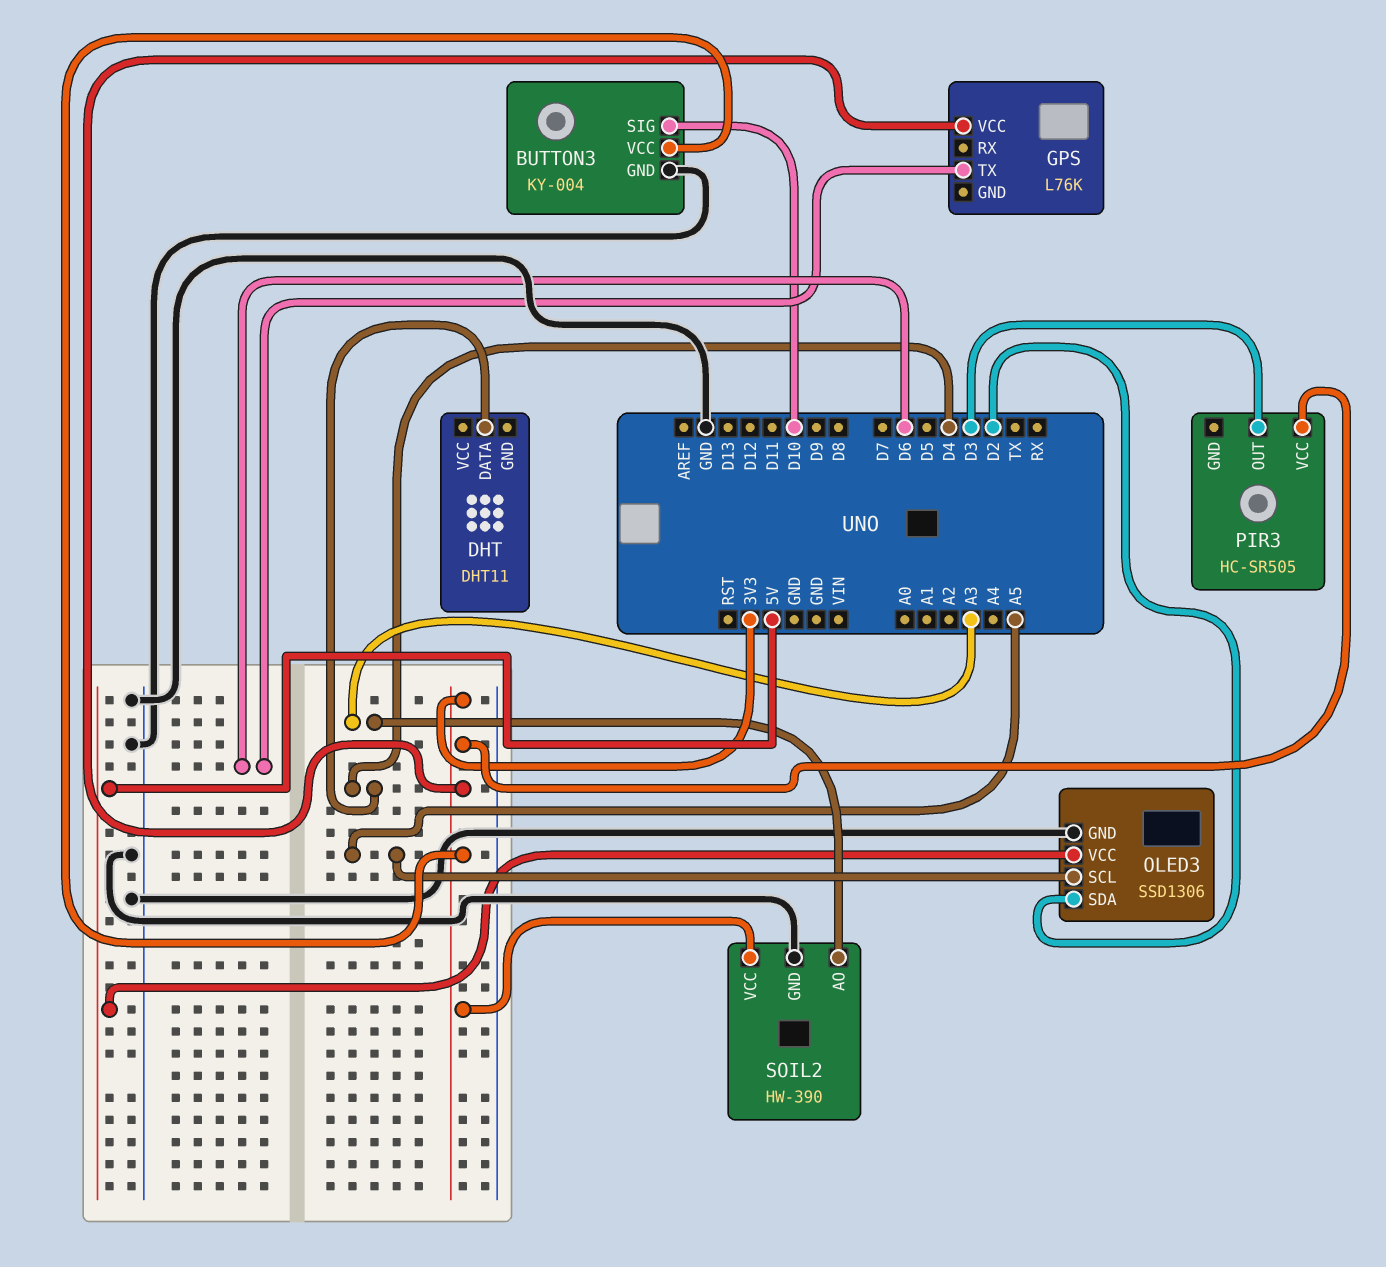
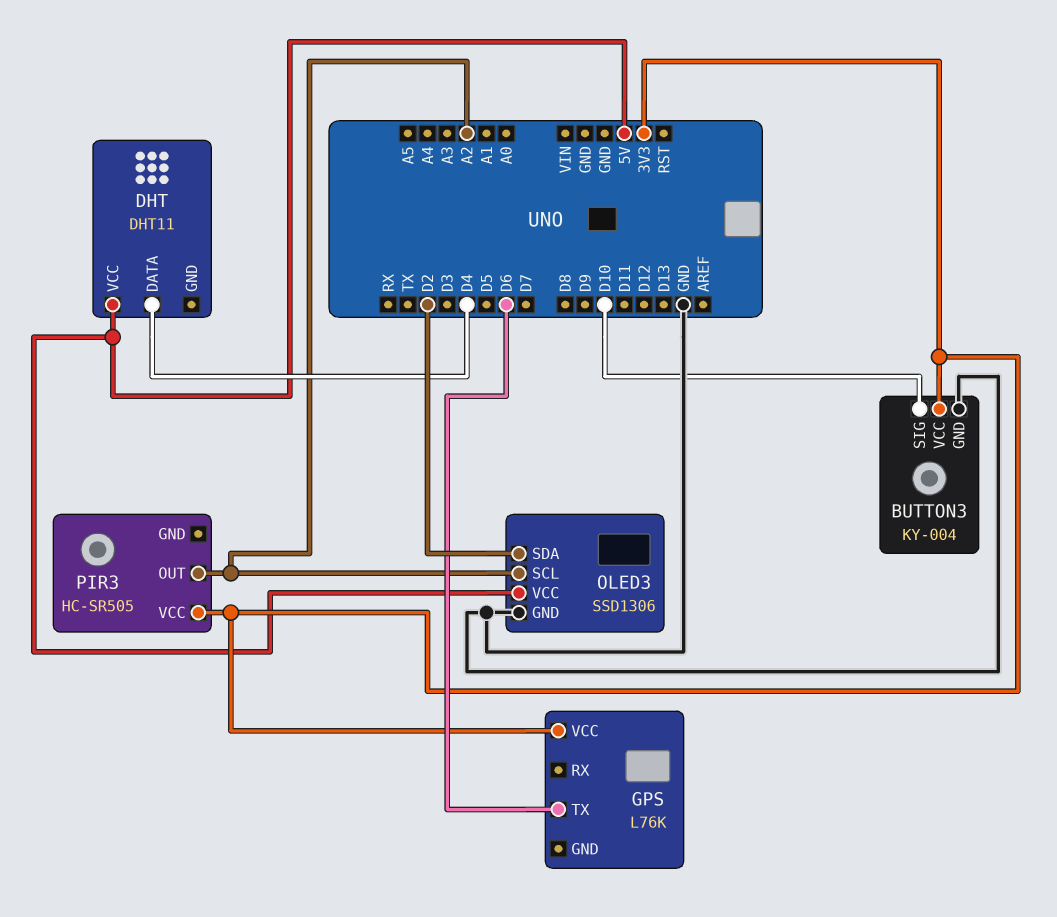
DHT pin VCC: none -> 5V
OLED3 pin SCL: A5 -> A2
PIR3 pin OUT: D3 -> A2
SOIL2: HW-390 -> none
SOIL2 pin AO: A3 -> none
SOIL2 pin GND: GND -> none
SOIL2 pin VCC: 3V3 -> none

